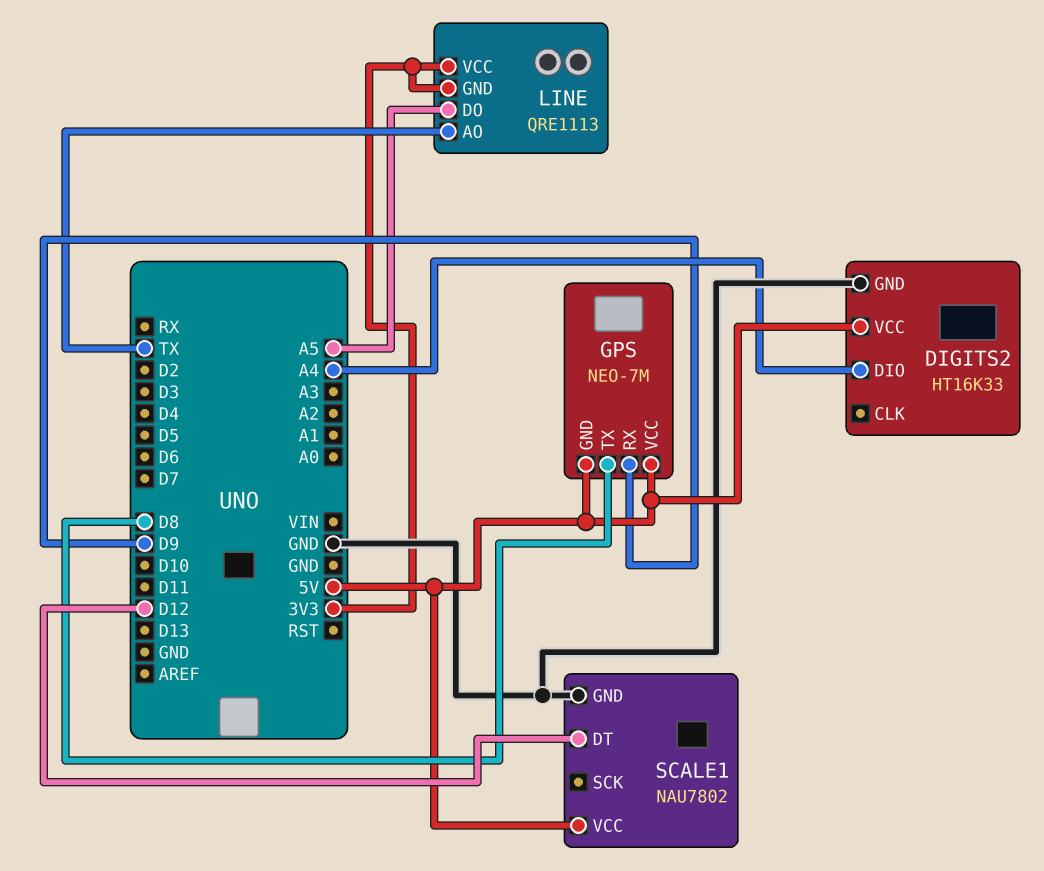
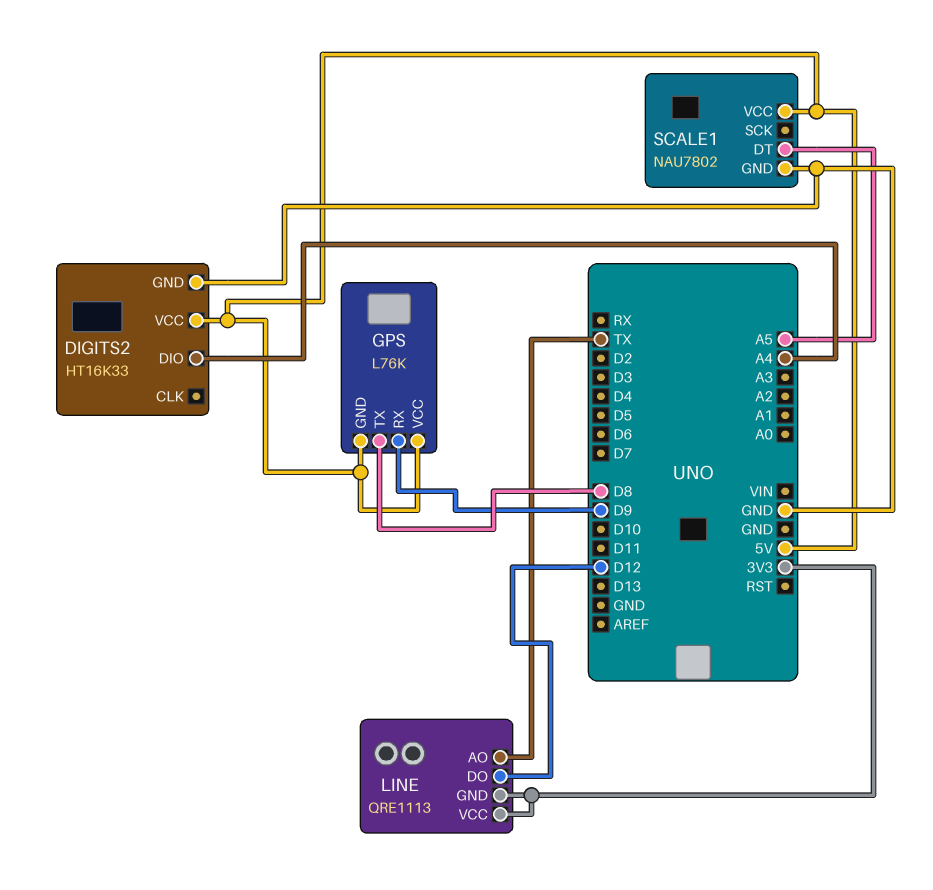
GPS: NEO-7M -> L76K
LINE pin DO: A5 -> D12
SCALE1 pin DT: D12 -> A5

